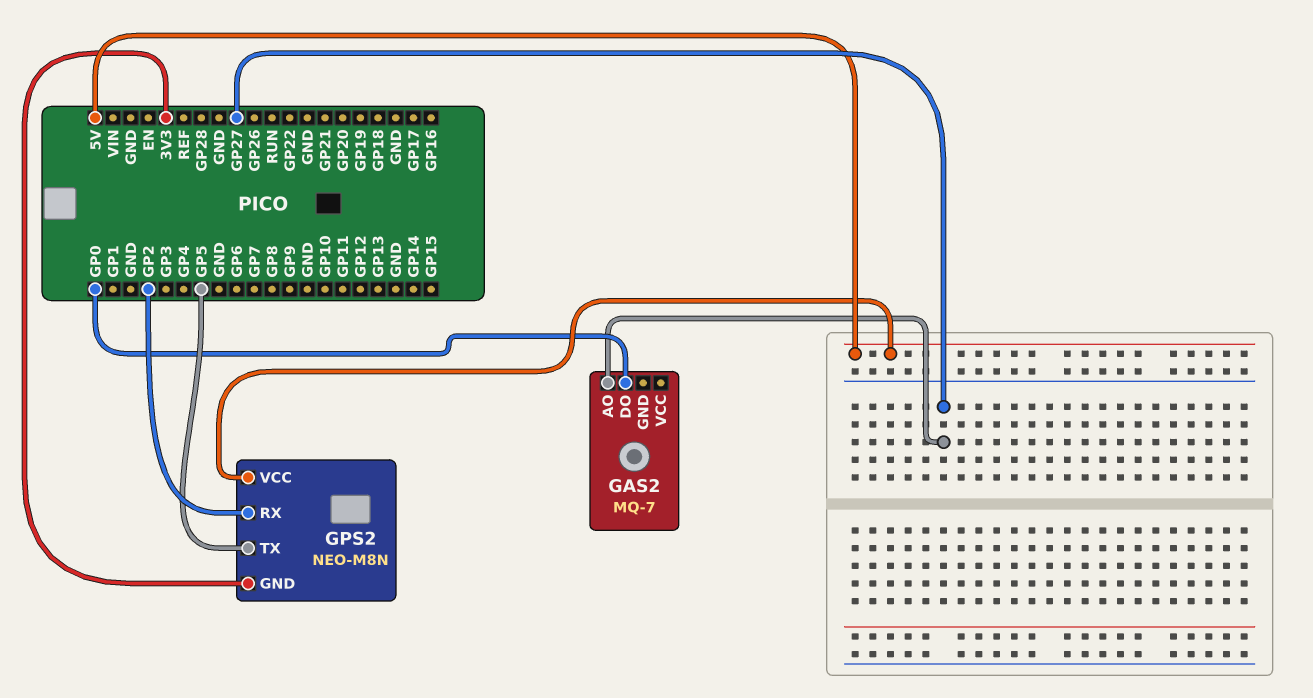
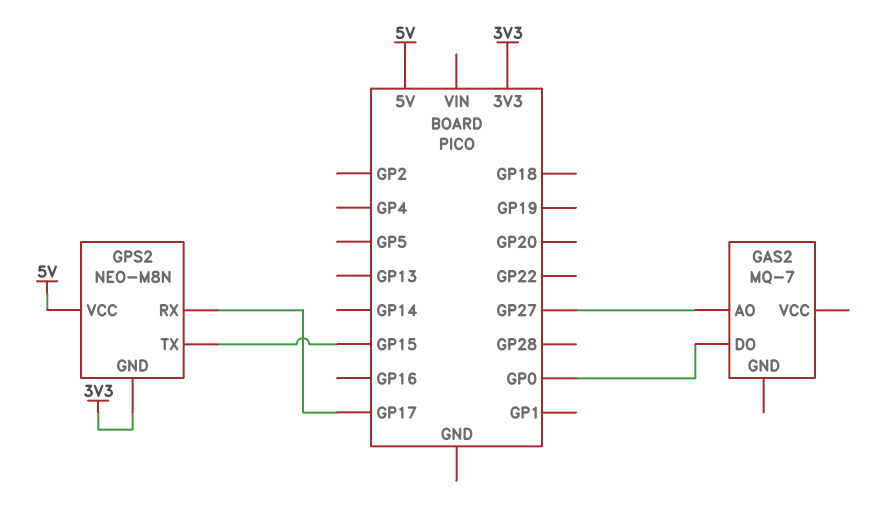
GPS2 pin RX: GP2 -> GP17
GPS2 pin TX: GP5 -> GP15

